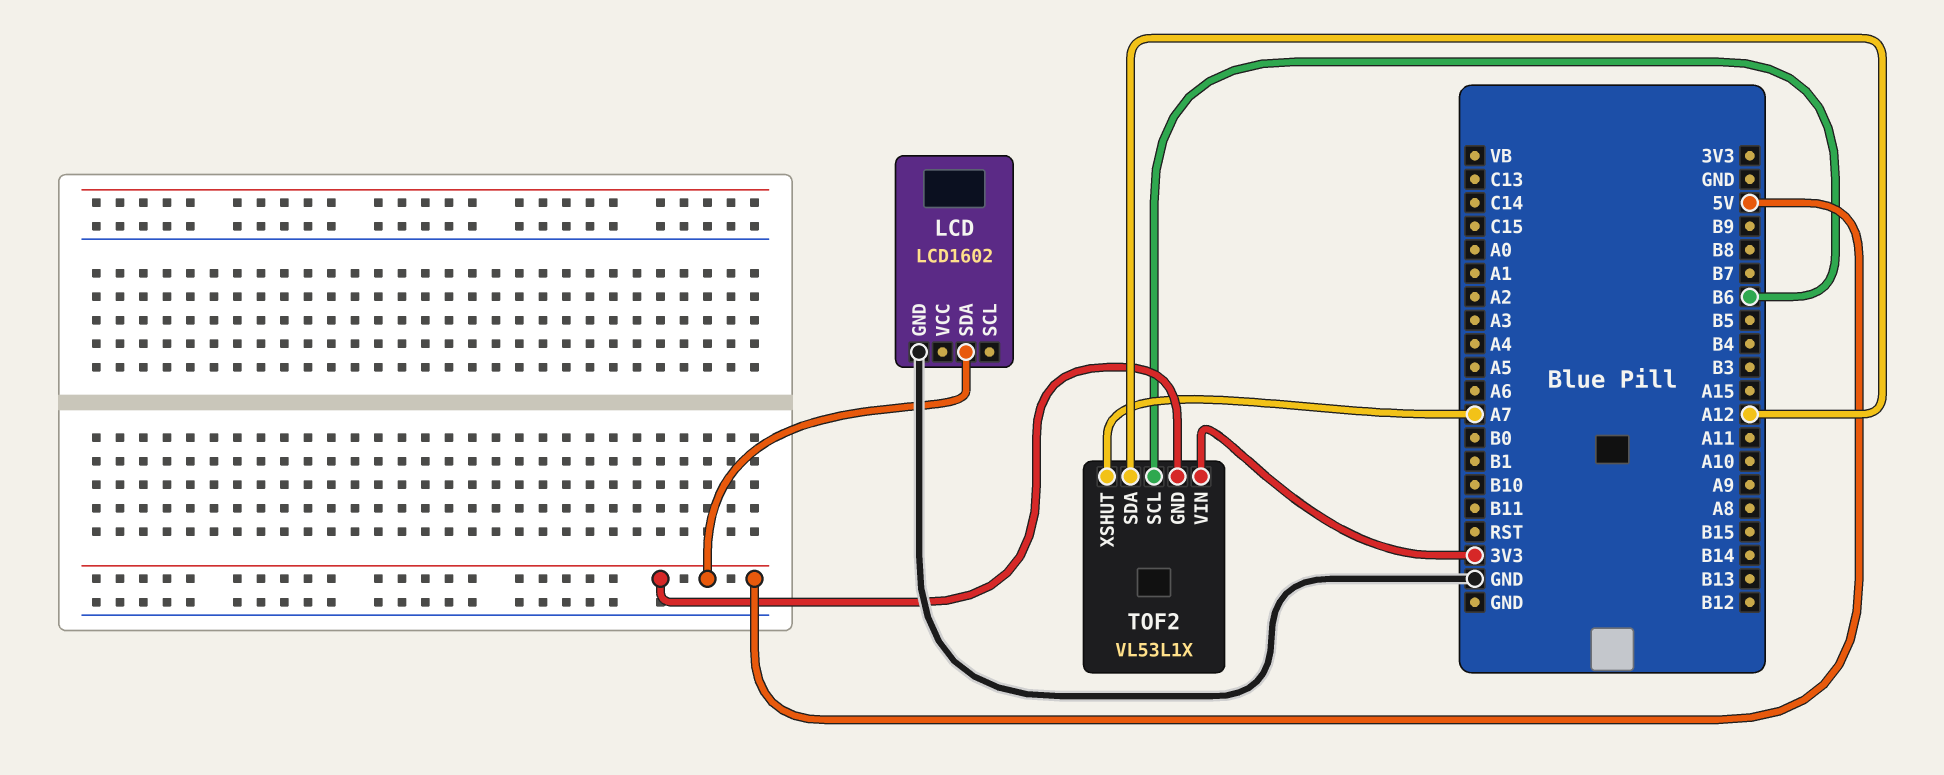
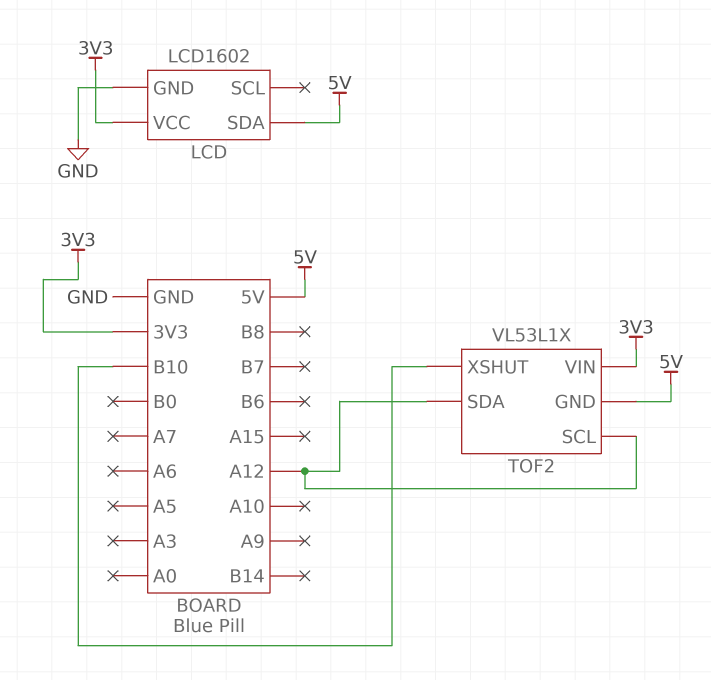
LCD pin VCC: none -> 3V3
TOF2 pin SCL: B6 -> A12
TOF2 pin XSHUT: A7 -> B10

